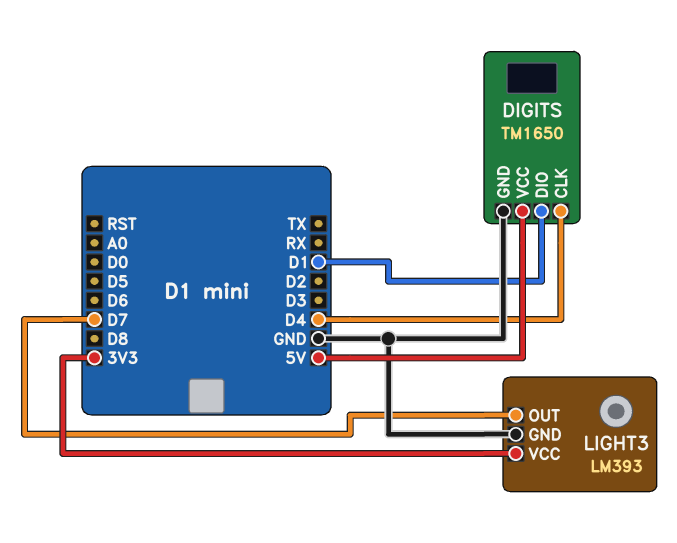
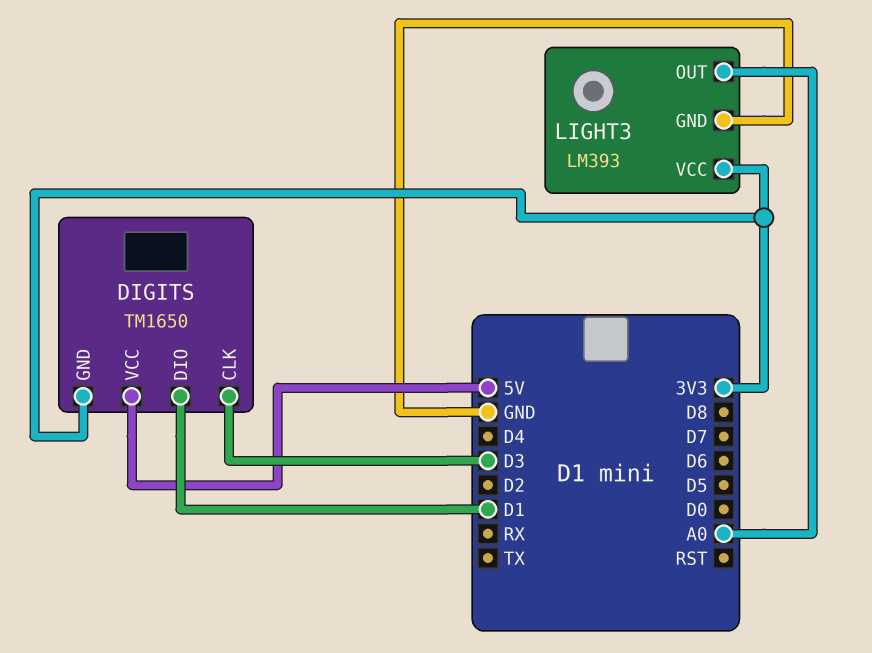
DIGITS pin CLK: D4 -> D3
DIGITS pin GND: GND -> 3V3
LIGHT3 pin OUT: D7 -> A0

